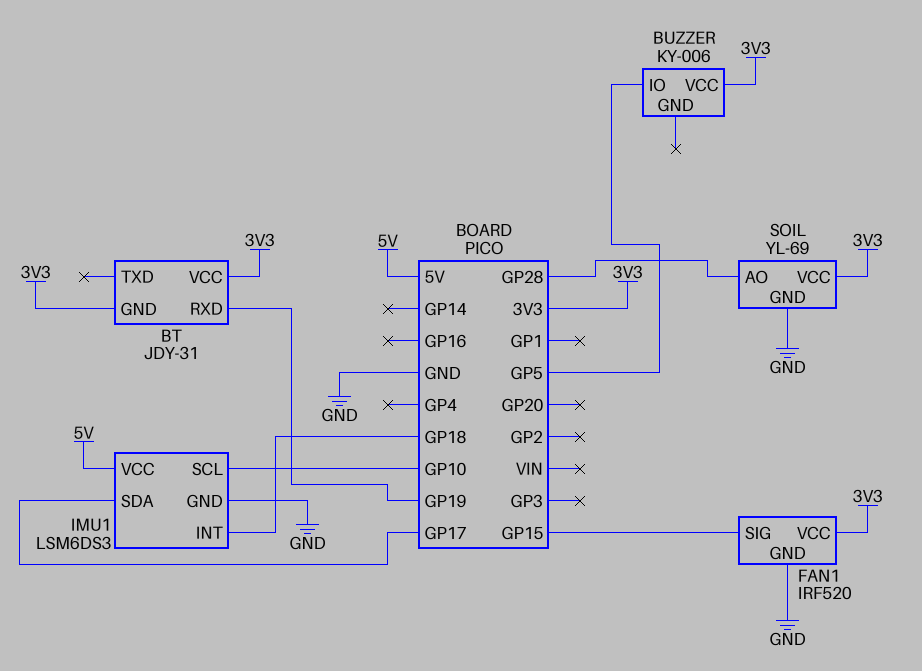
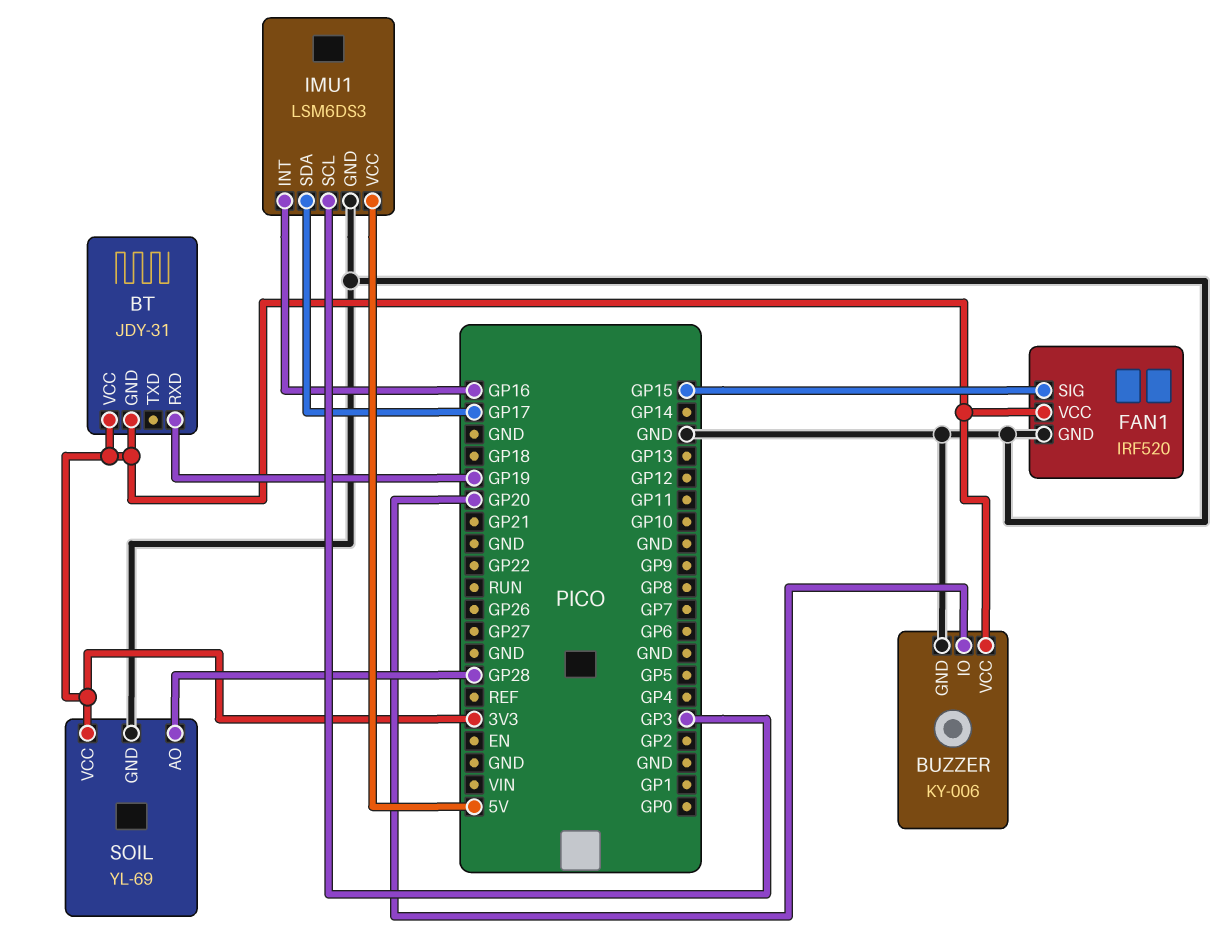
BUZZER pin GND: none -> GND
BUZZER pin IO: GP5 -> GP20
IMU1 pin INT: GP18 -> GP16
IMU1 pin SCL: GP10 -> GP3

